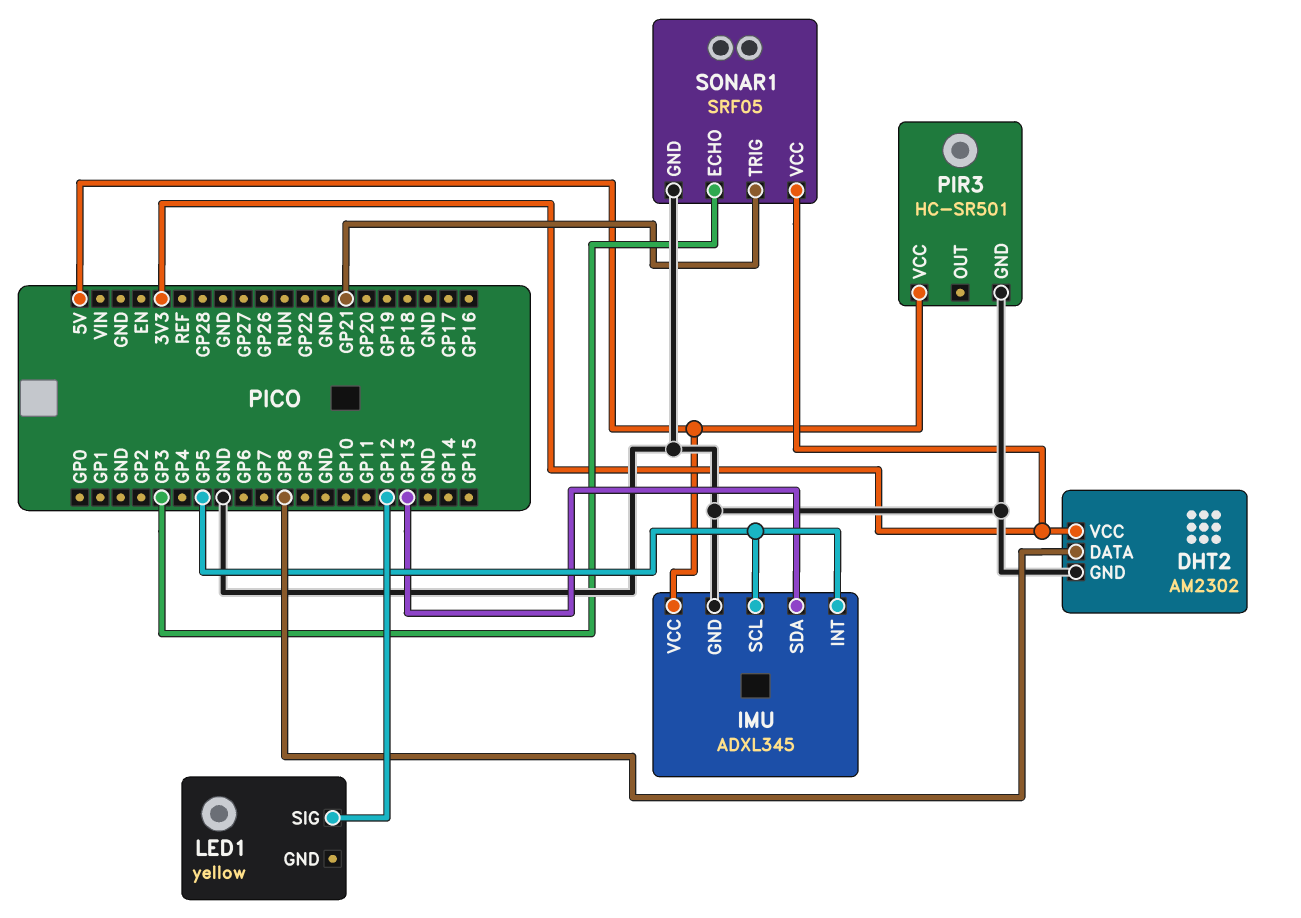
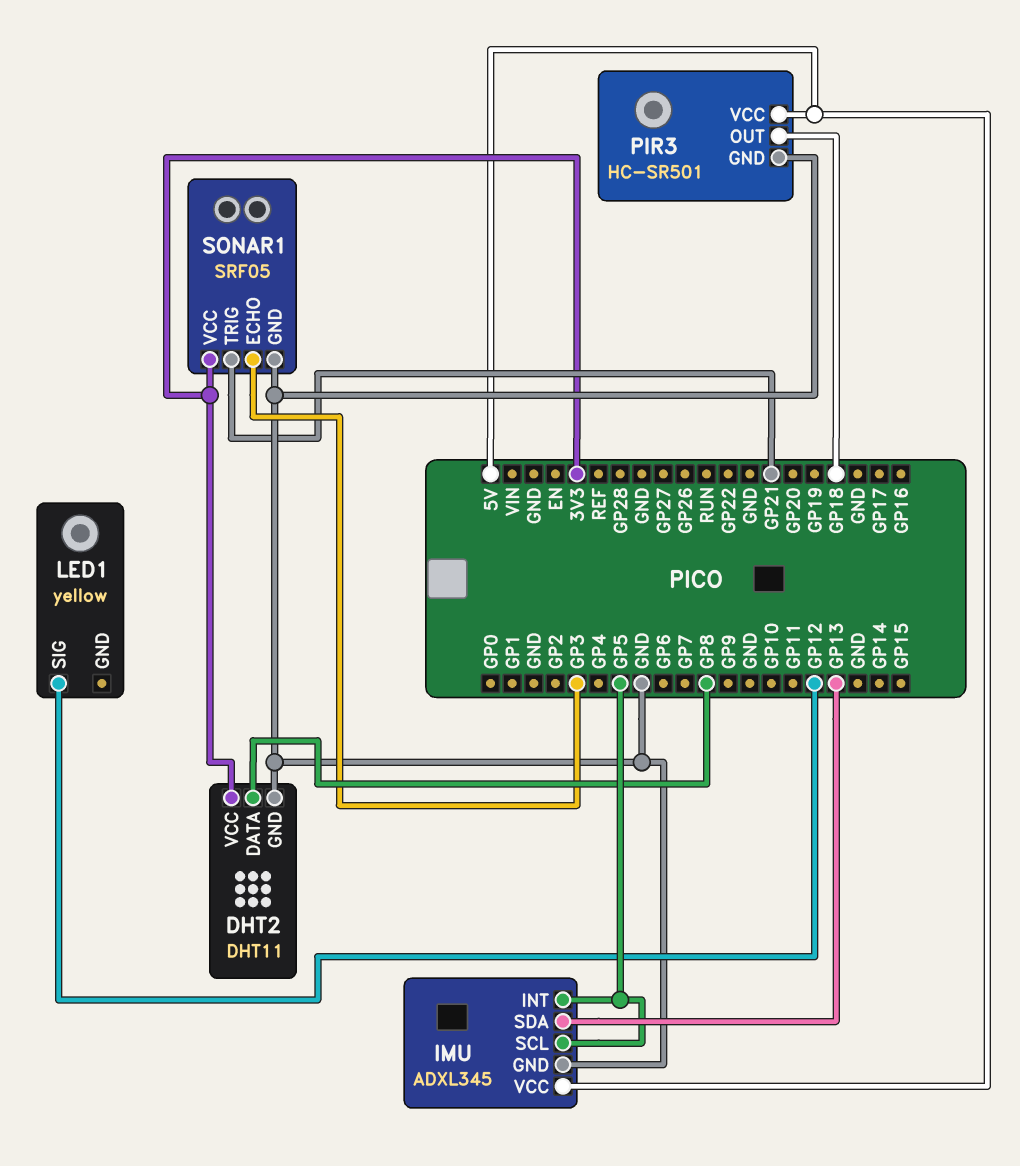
DHT2: AM2302 -> DHT11
PIR3 pin OUT: none -> GP18

